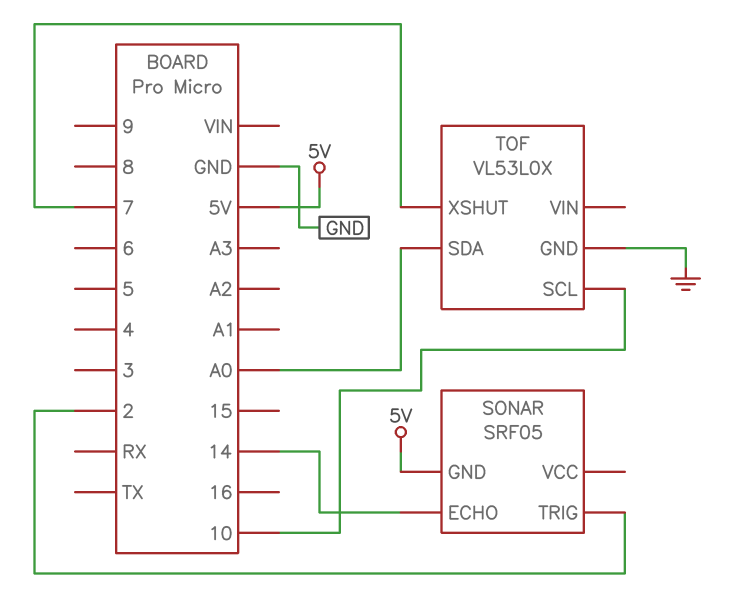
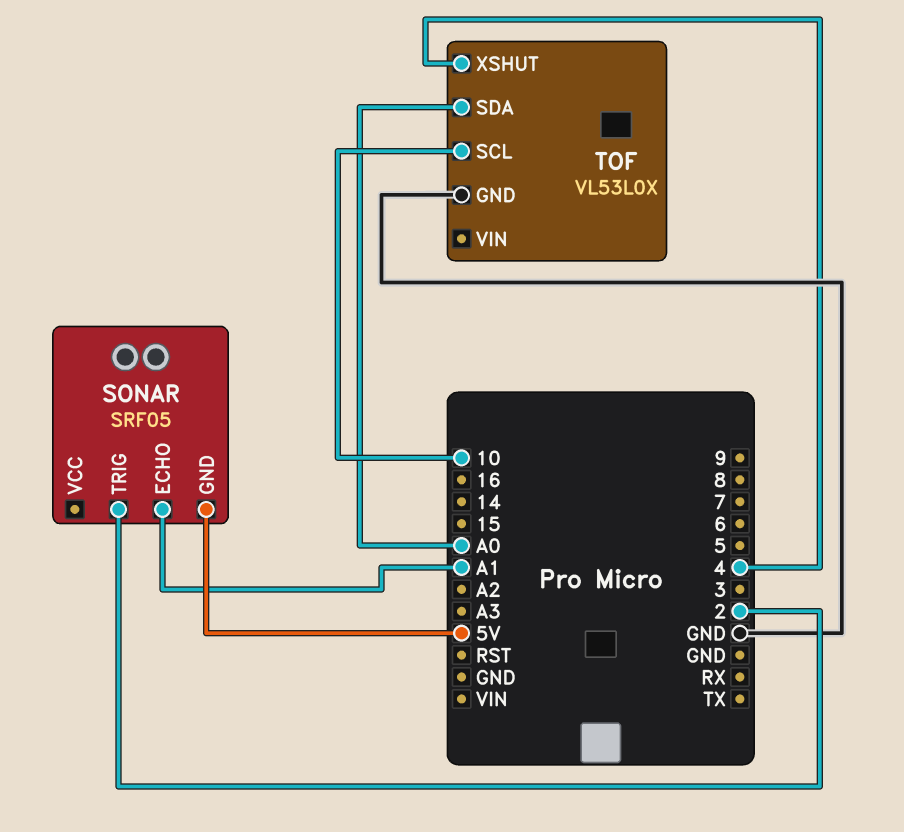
SONAR pin ECHO: 14 -> A1
TOF pin XSHUT: 7 -> 4

